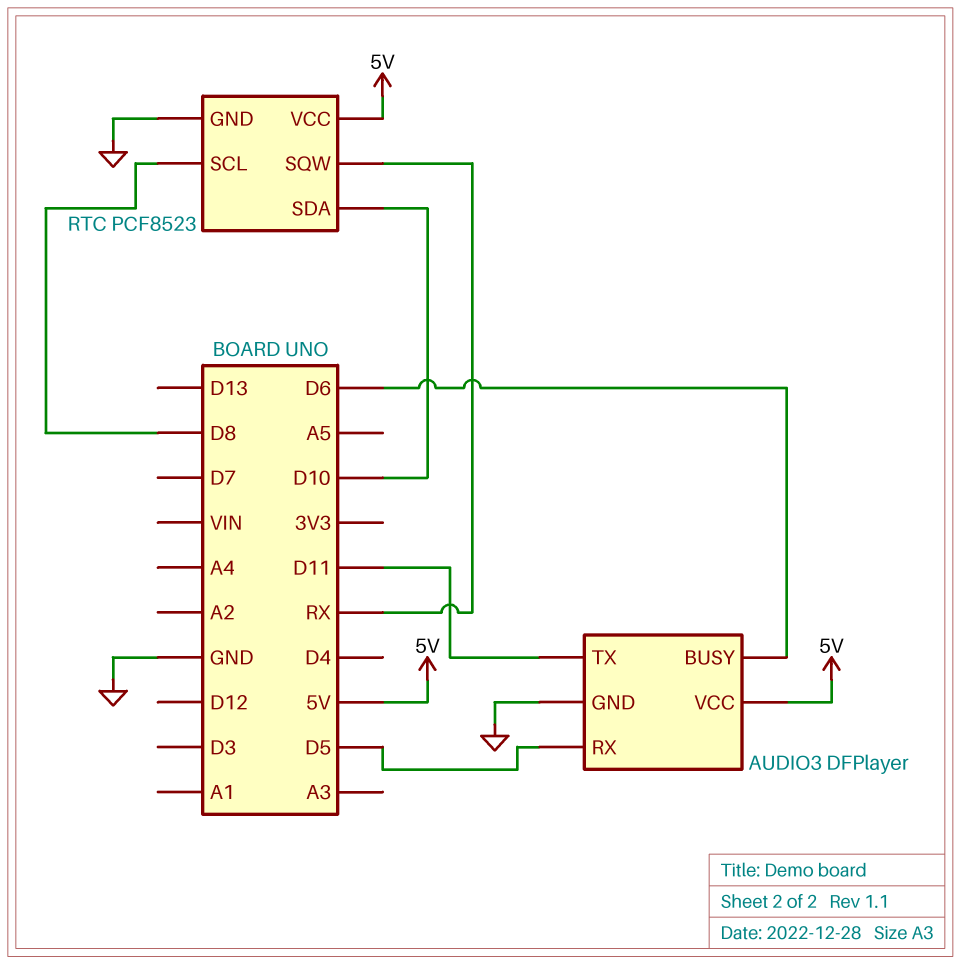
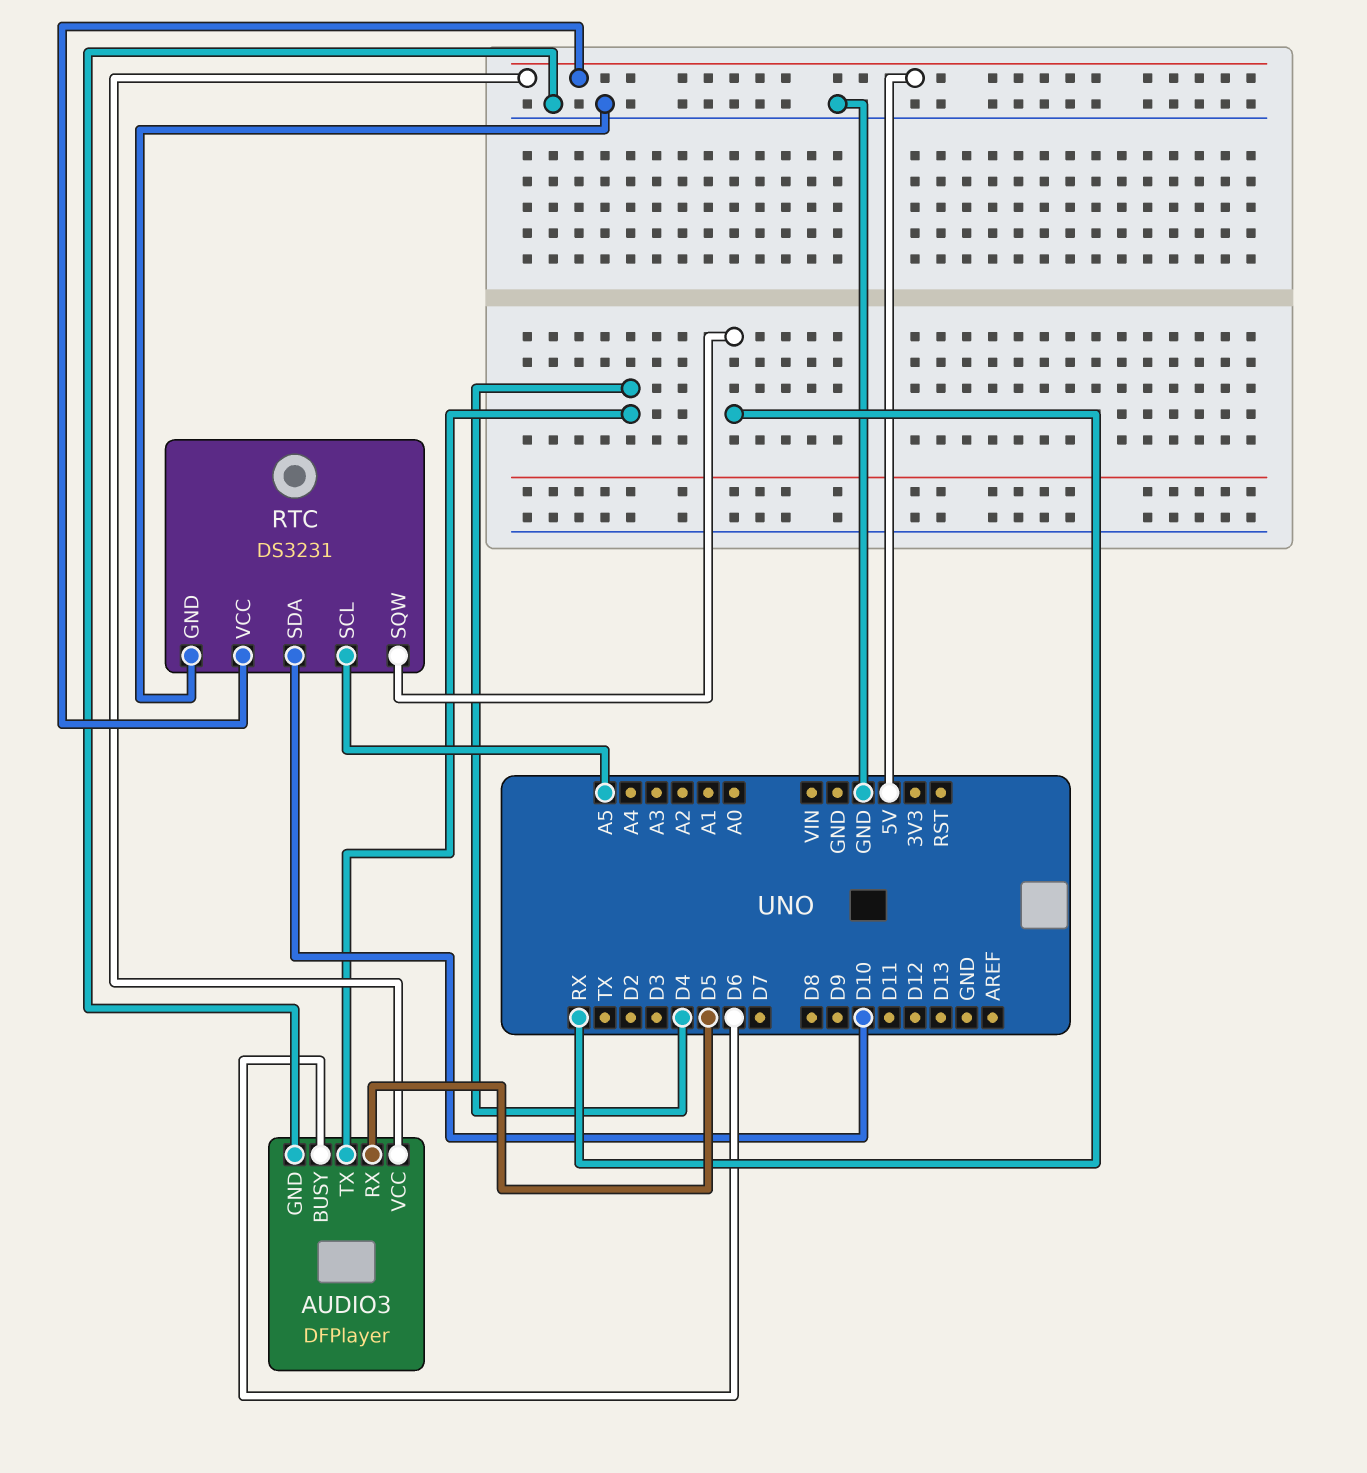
AUDIO3 pin TX: D11 -> D4
RTC: PCF8523 -> DS3231
RTC pin SCL: D8 -> A5

